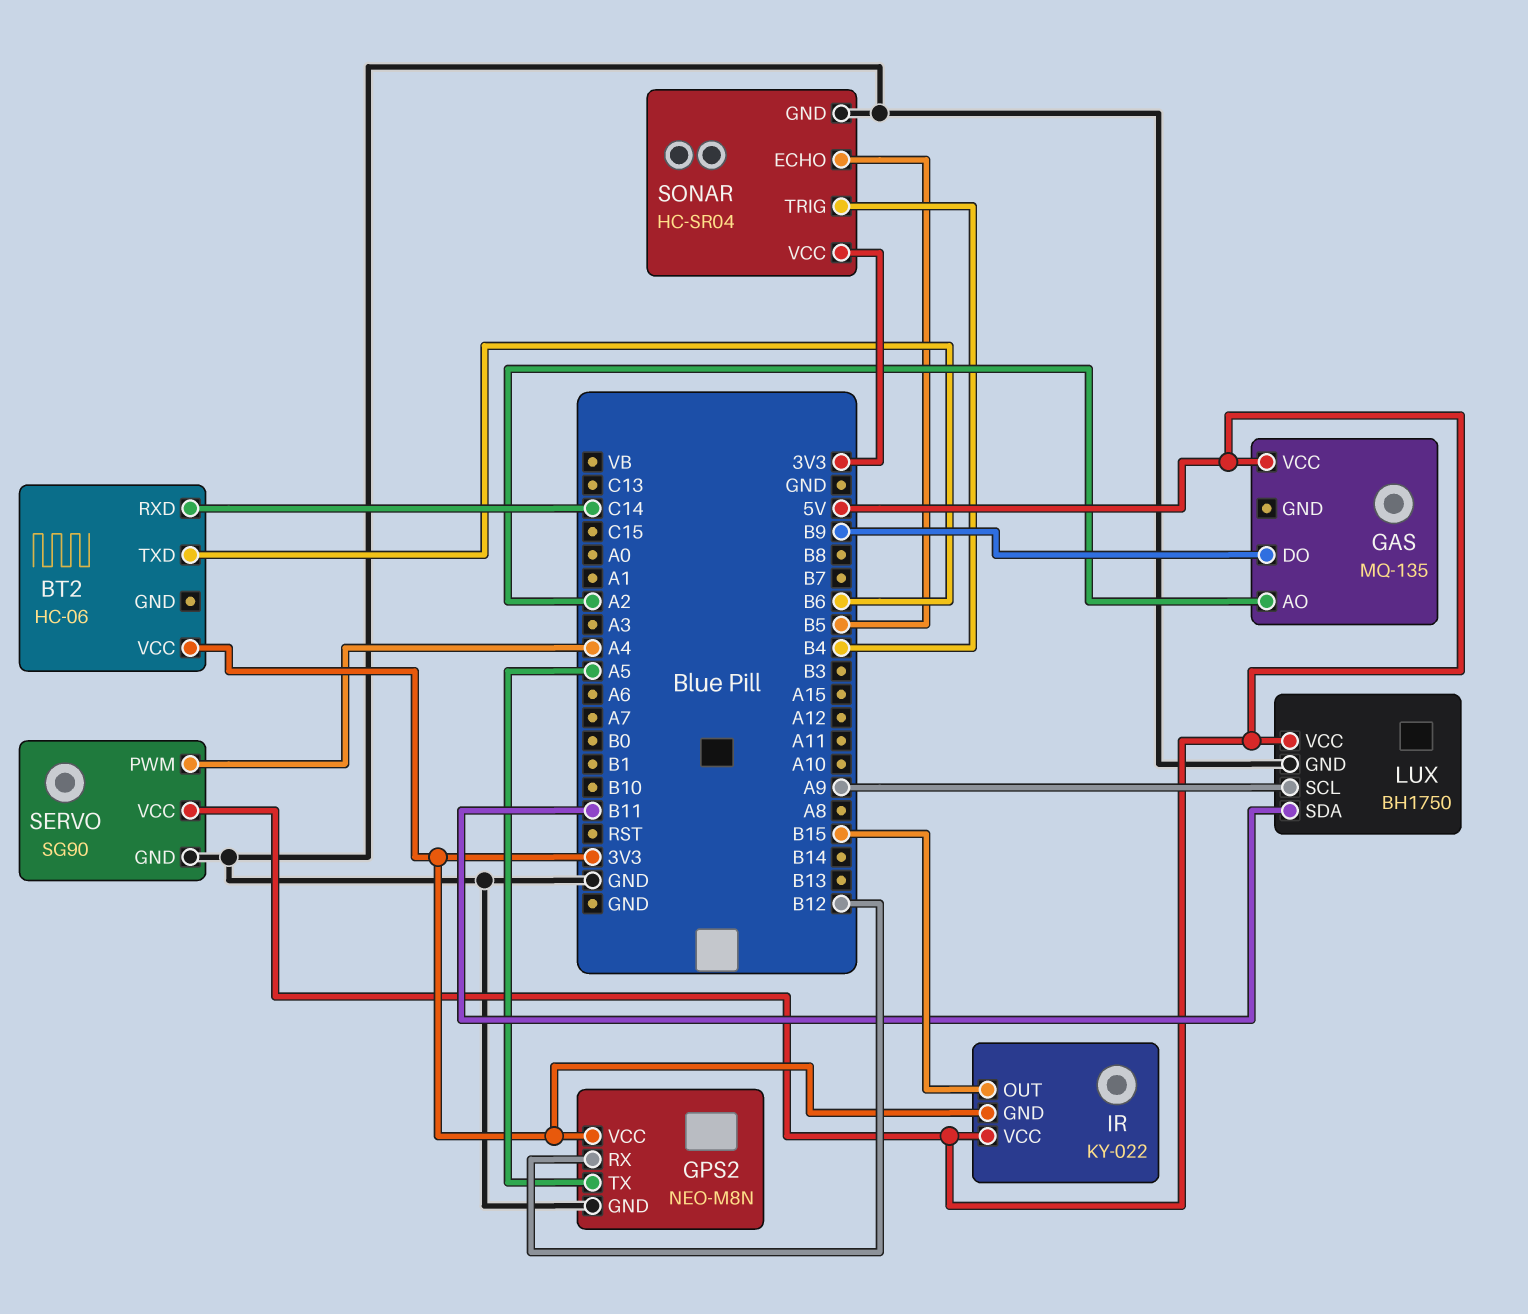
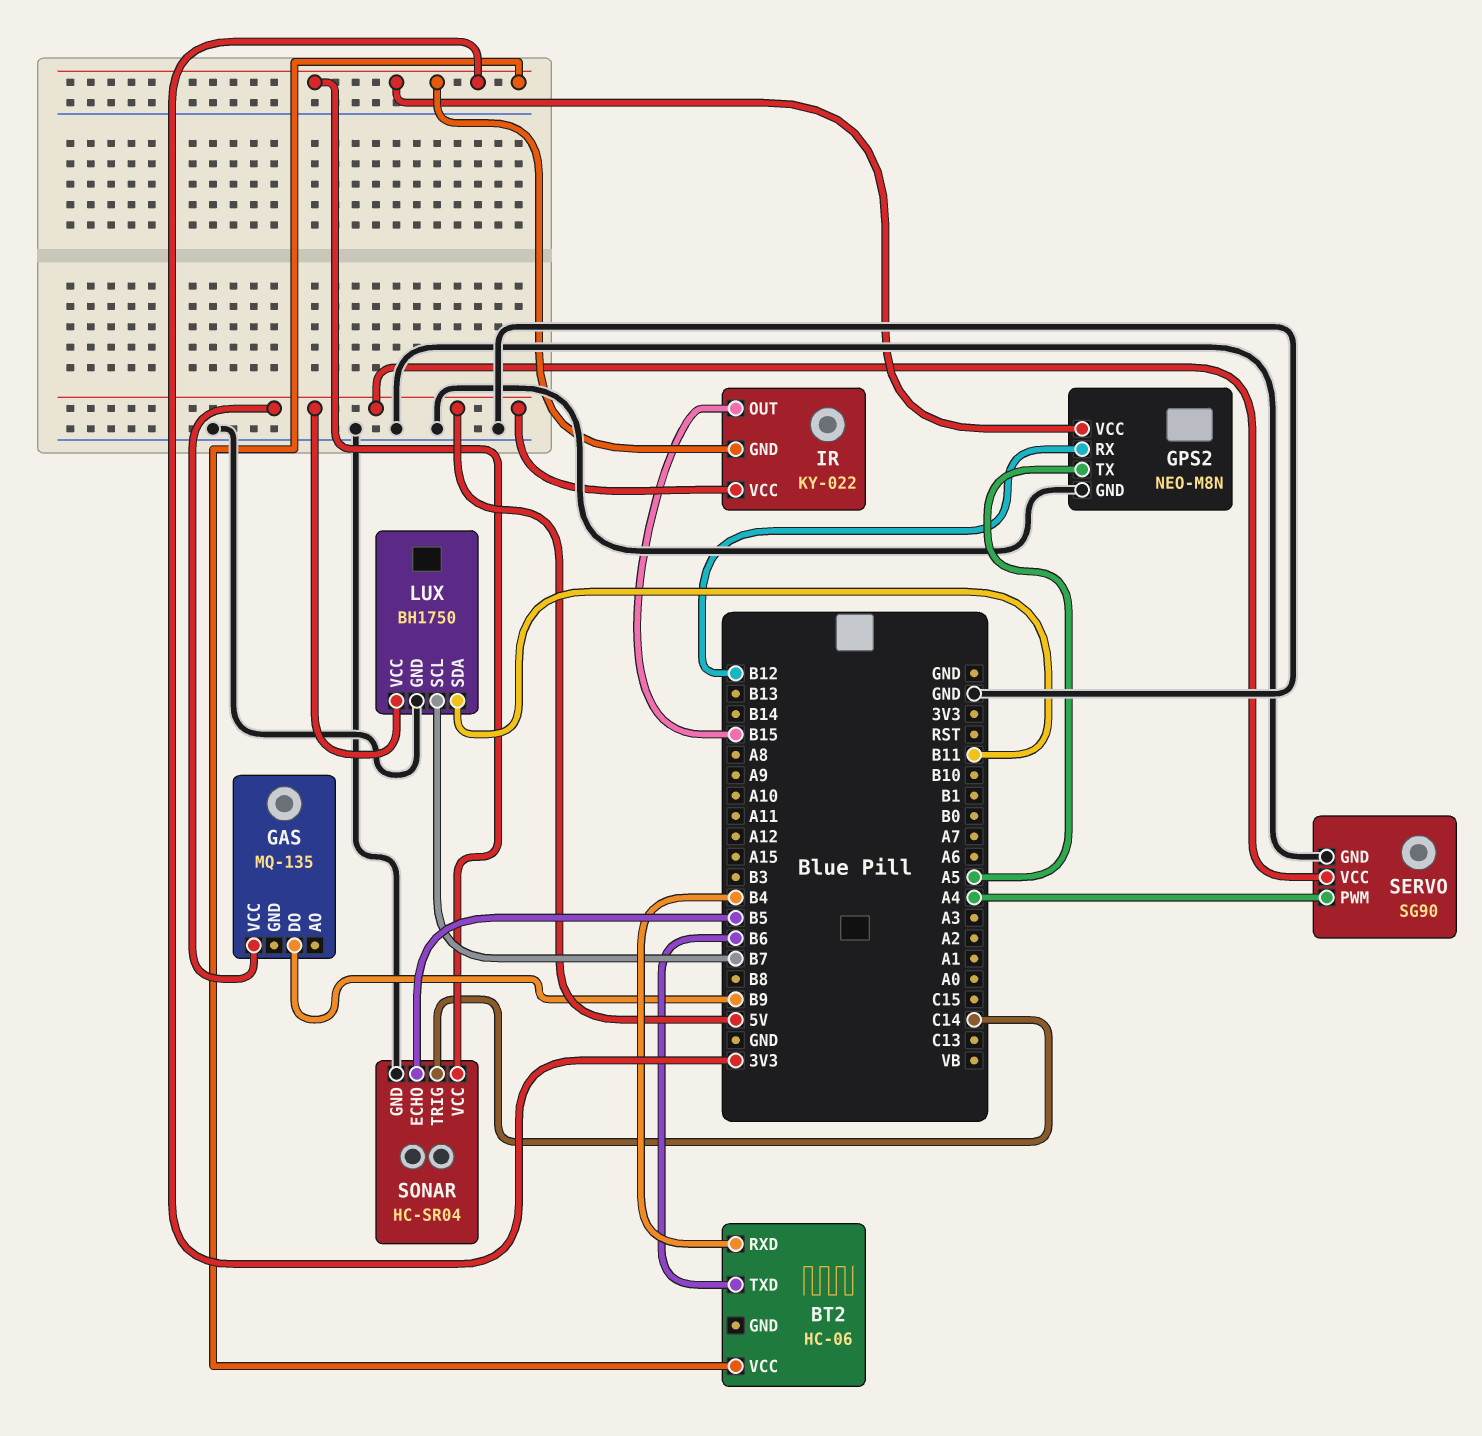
BT2 pin RXD: C14 -> B4
GAS pin AO: A2 -> none
LUX pin SCL: A9 -> B7
SONAR pin TRIG: B4 -> C14

